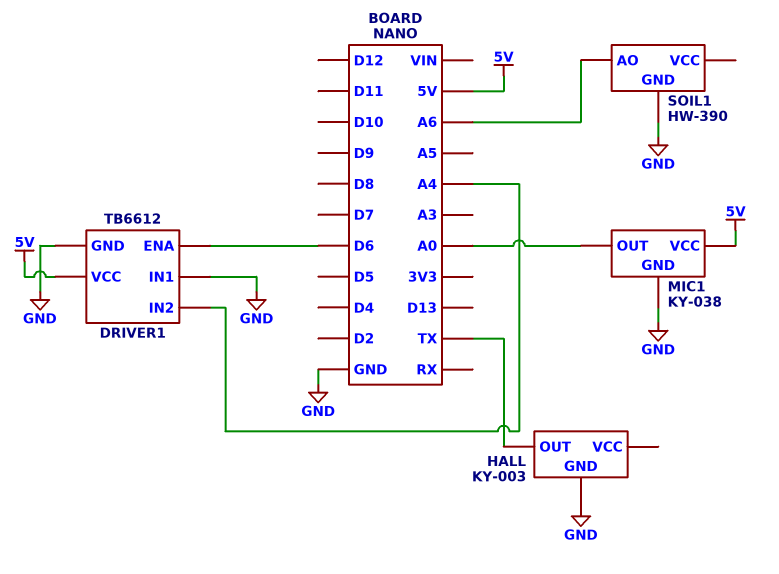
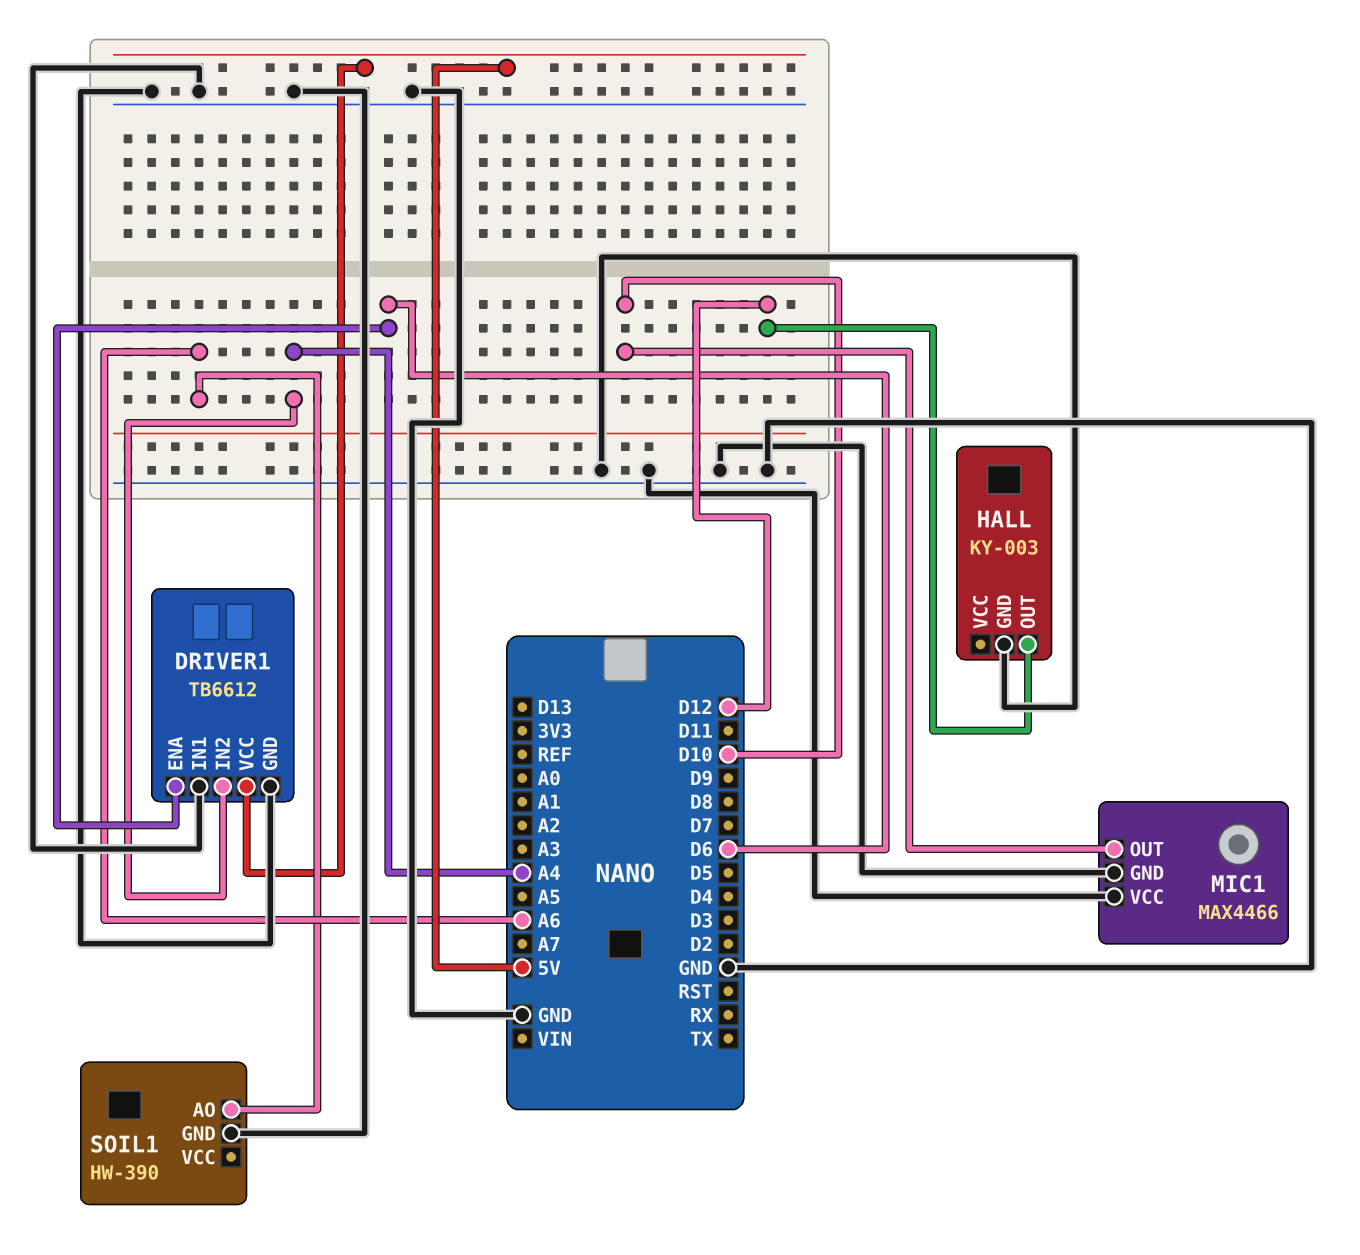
HALL pin OUT: TX -> D12
MIC1: KY-038 -> MAX4466
MIC1 pin OUT: A0 -> D10
MIC1 pin VCC: 5V -> GND

